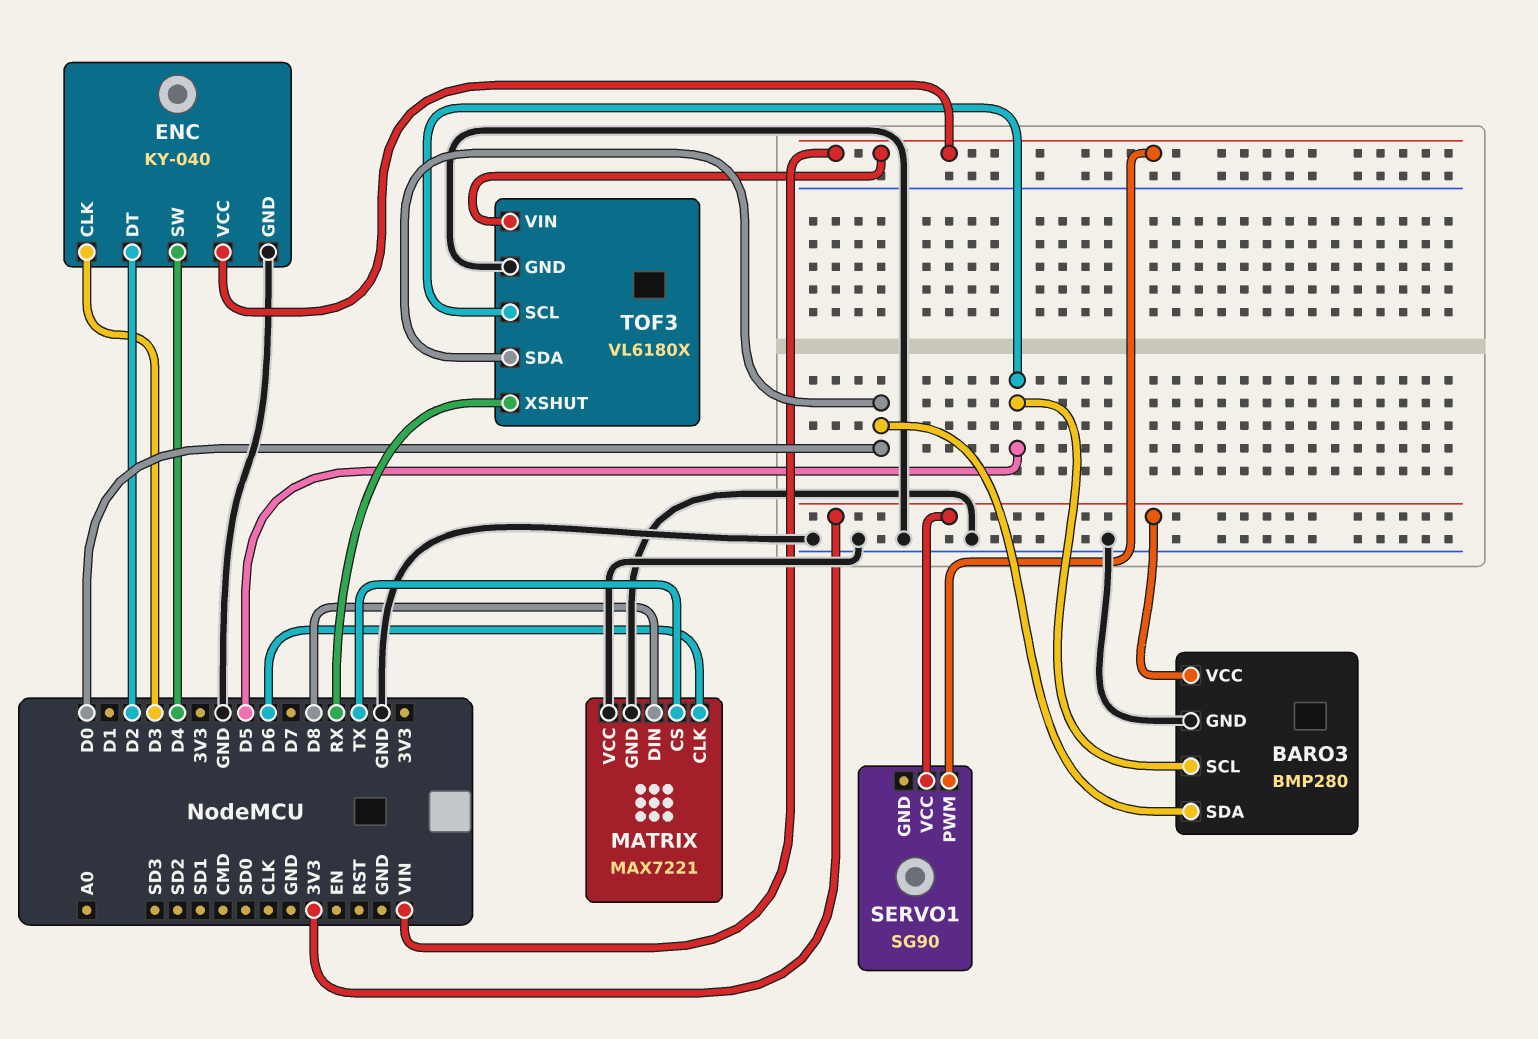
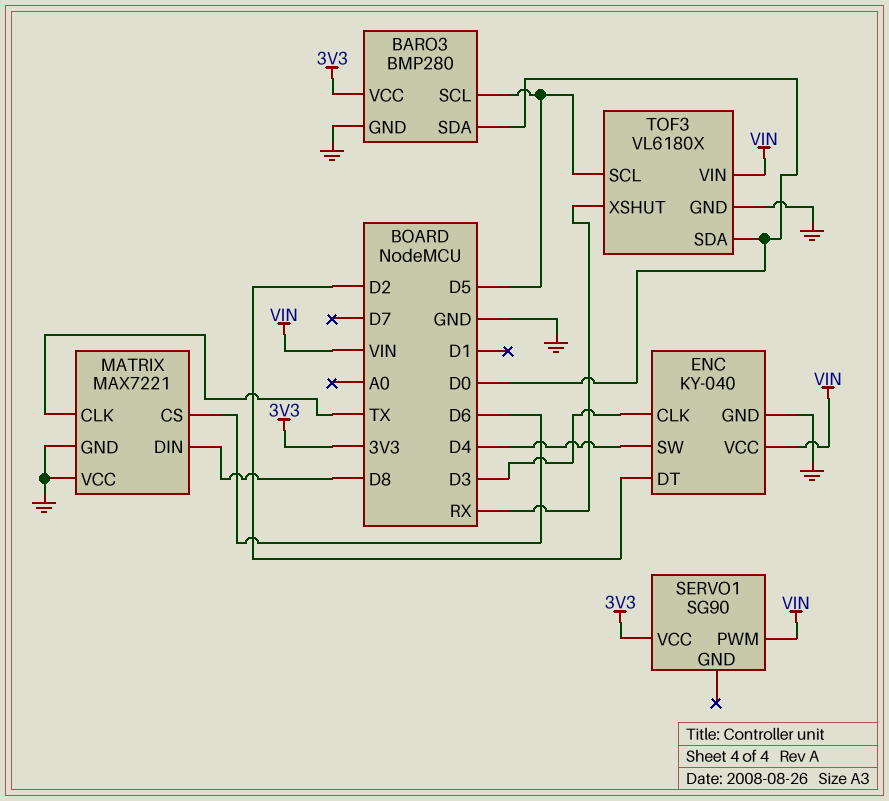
MATRIX pin CLK: D6 -> TX
MATRIX pin CS: TX -> D6

